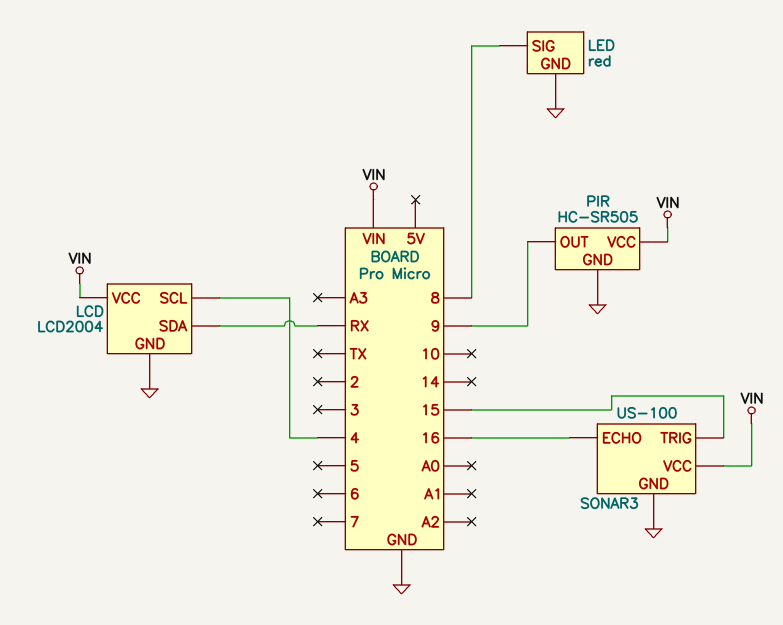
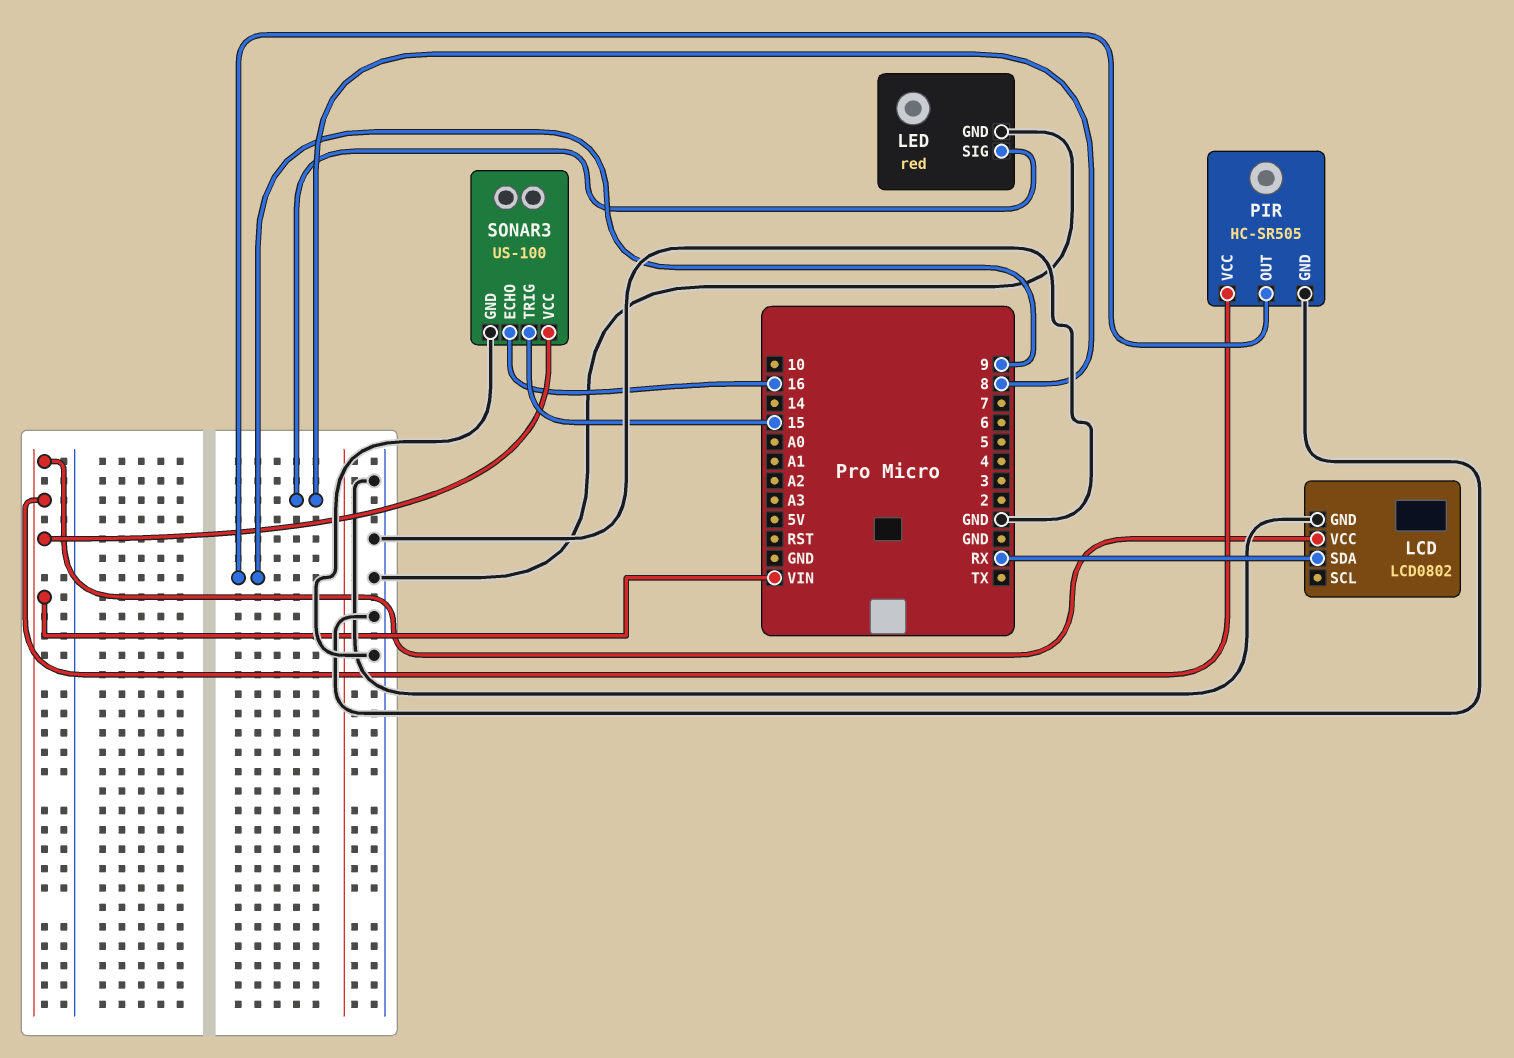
LCD: LCD2004 -> LCD0802
LCD pin SCL: 4 -> none

